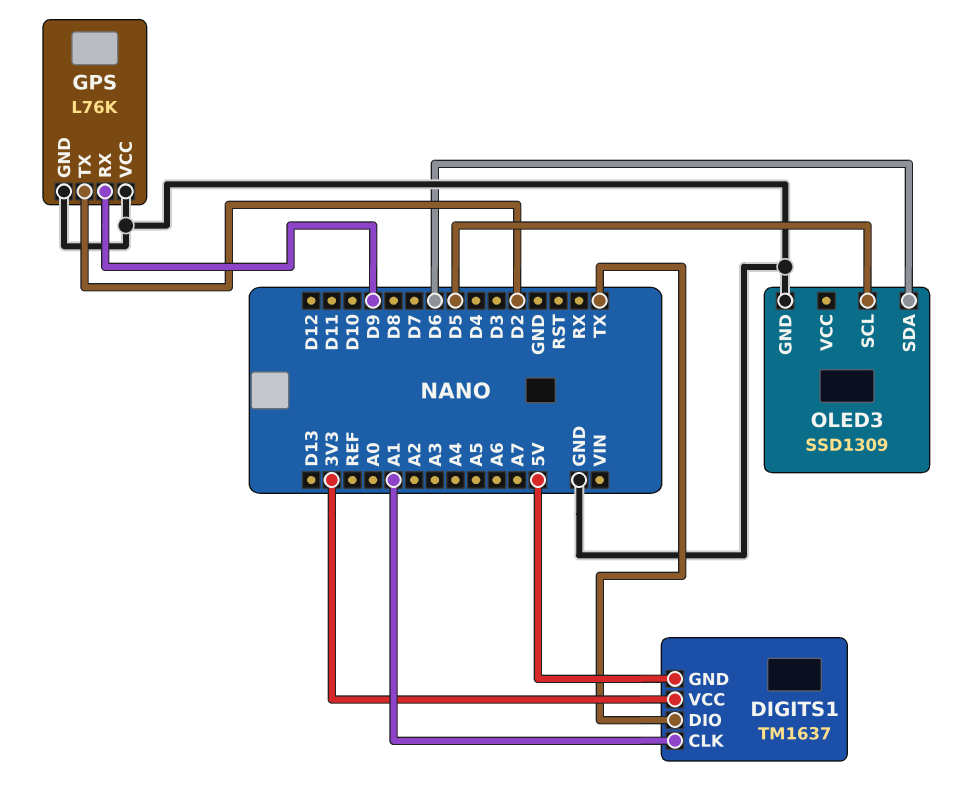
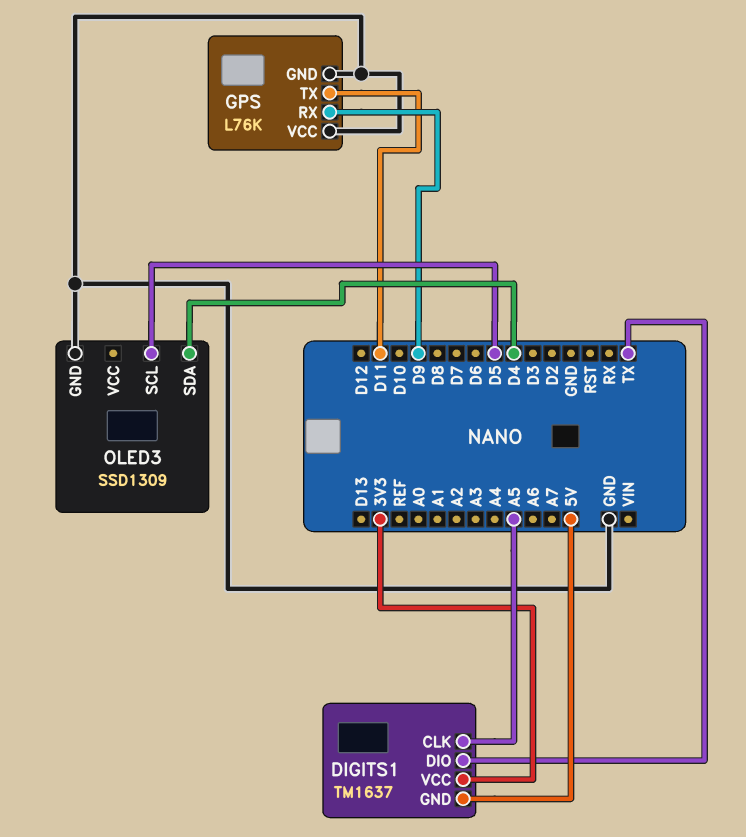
DIGITS1 pin CLK: A1 -> A5
GPS pin TX: D2 -> D11
OLED3 pin SDA: D6 -> D4

